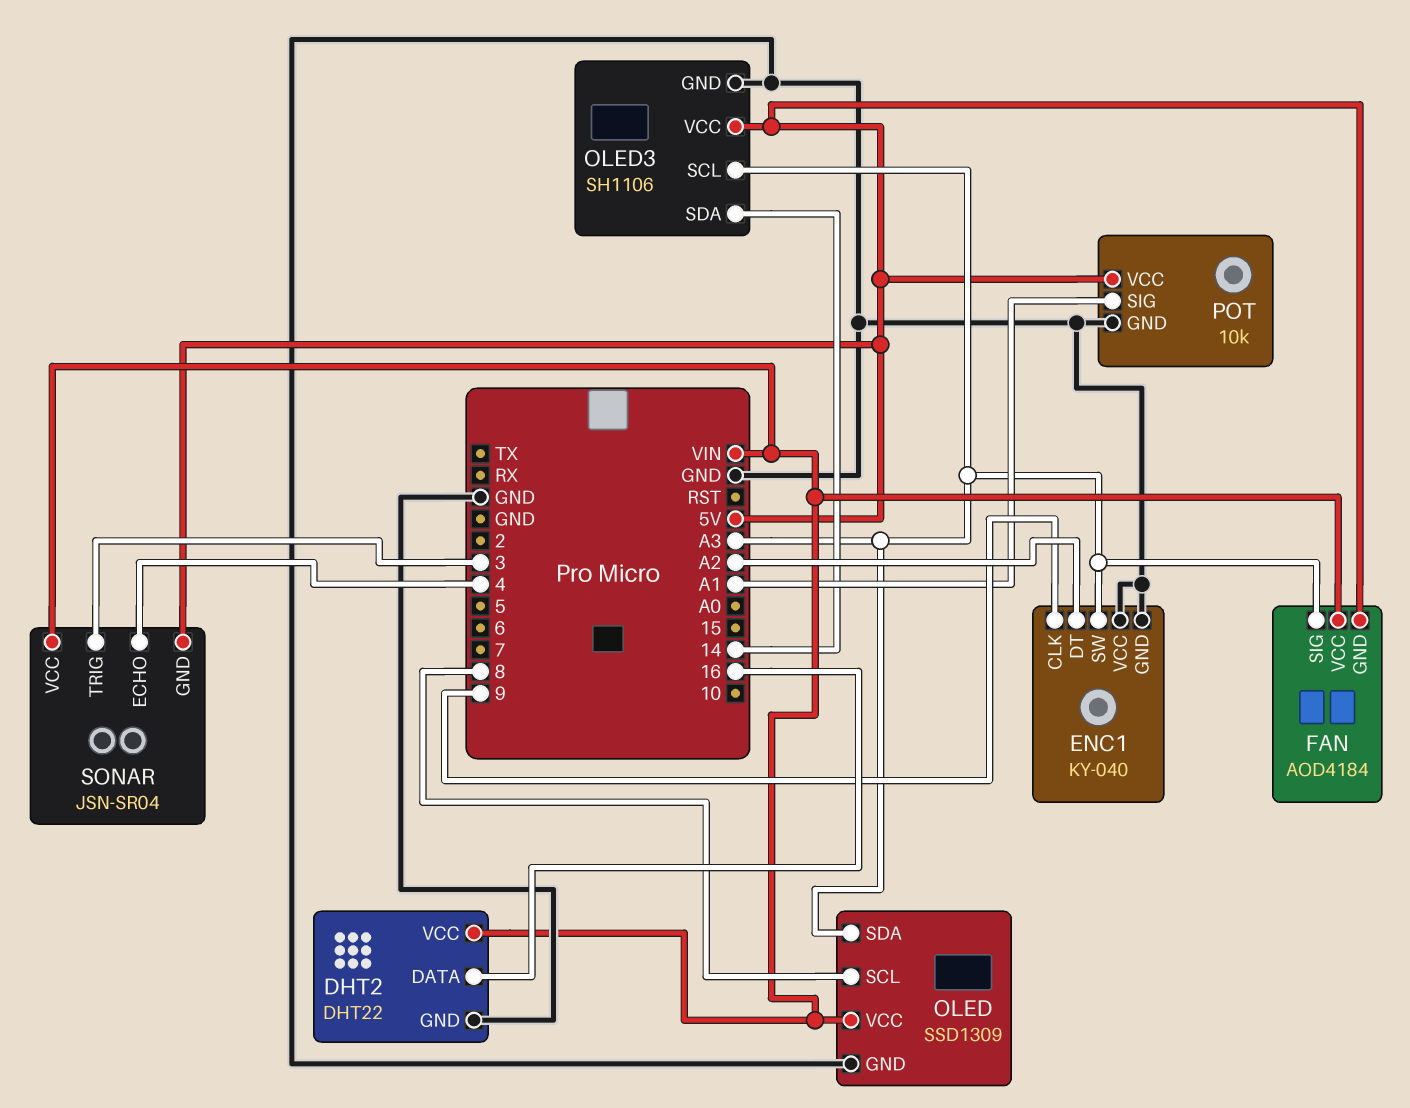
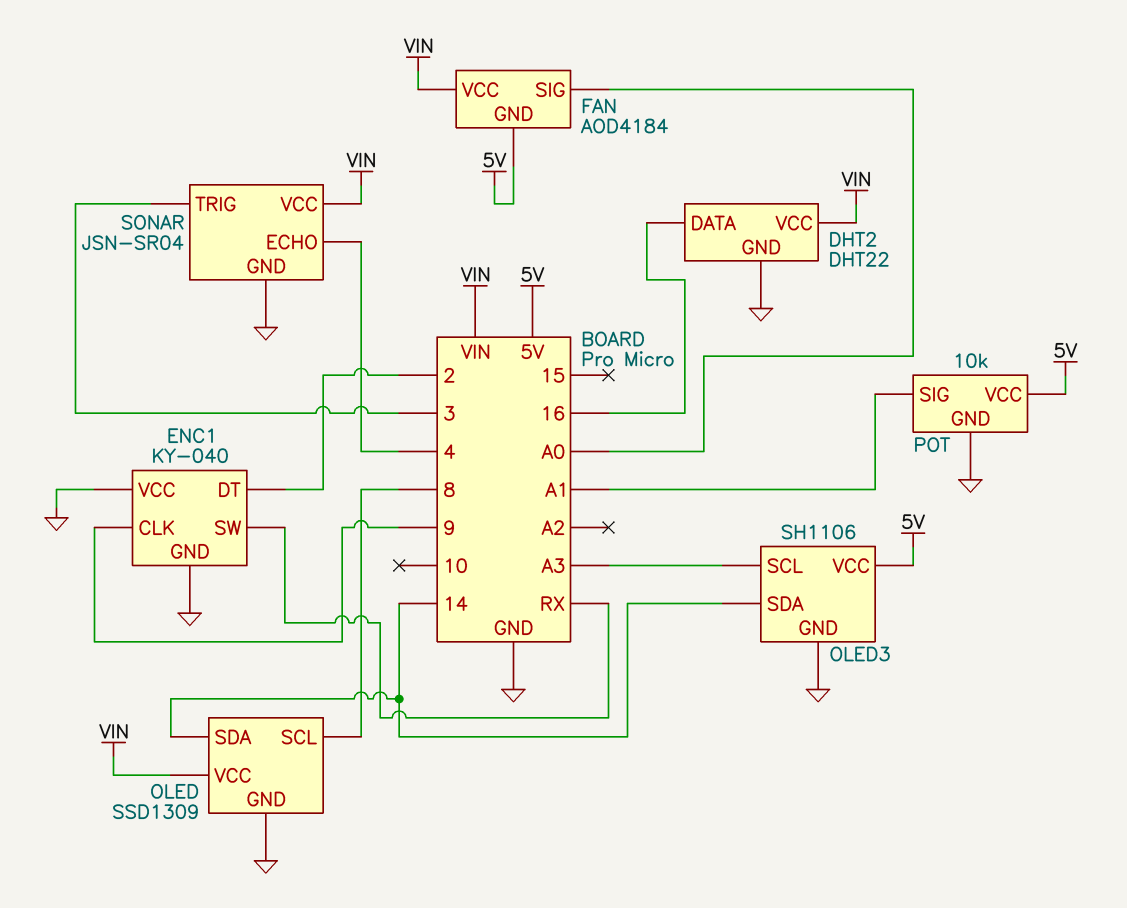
ENC1 pin DT: A2 -> 2
ENC1 pin SW: A3 -> RX
FAN pin SIG: A3 -> A0
OLED pin SDA: A3 -> 14
SONAR pin GND: 5V -> GND

